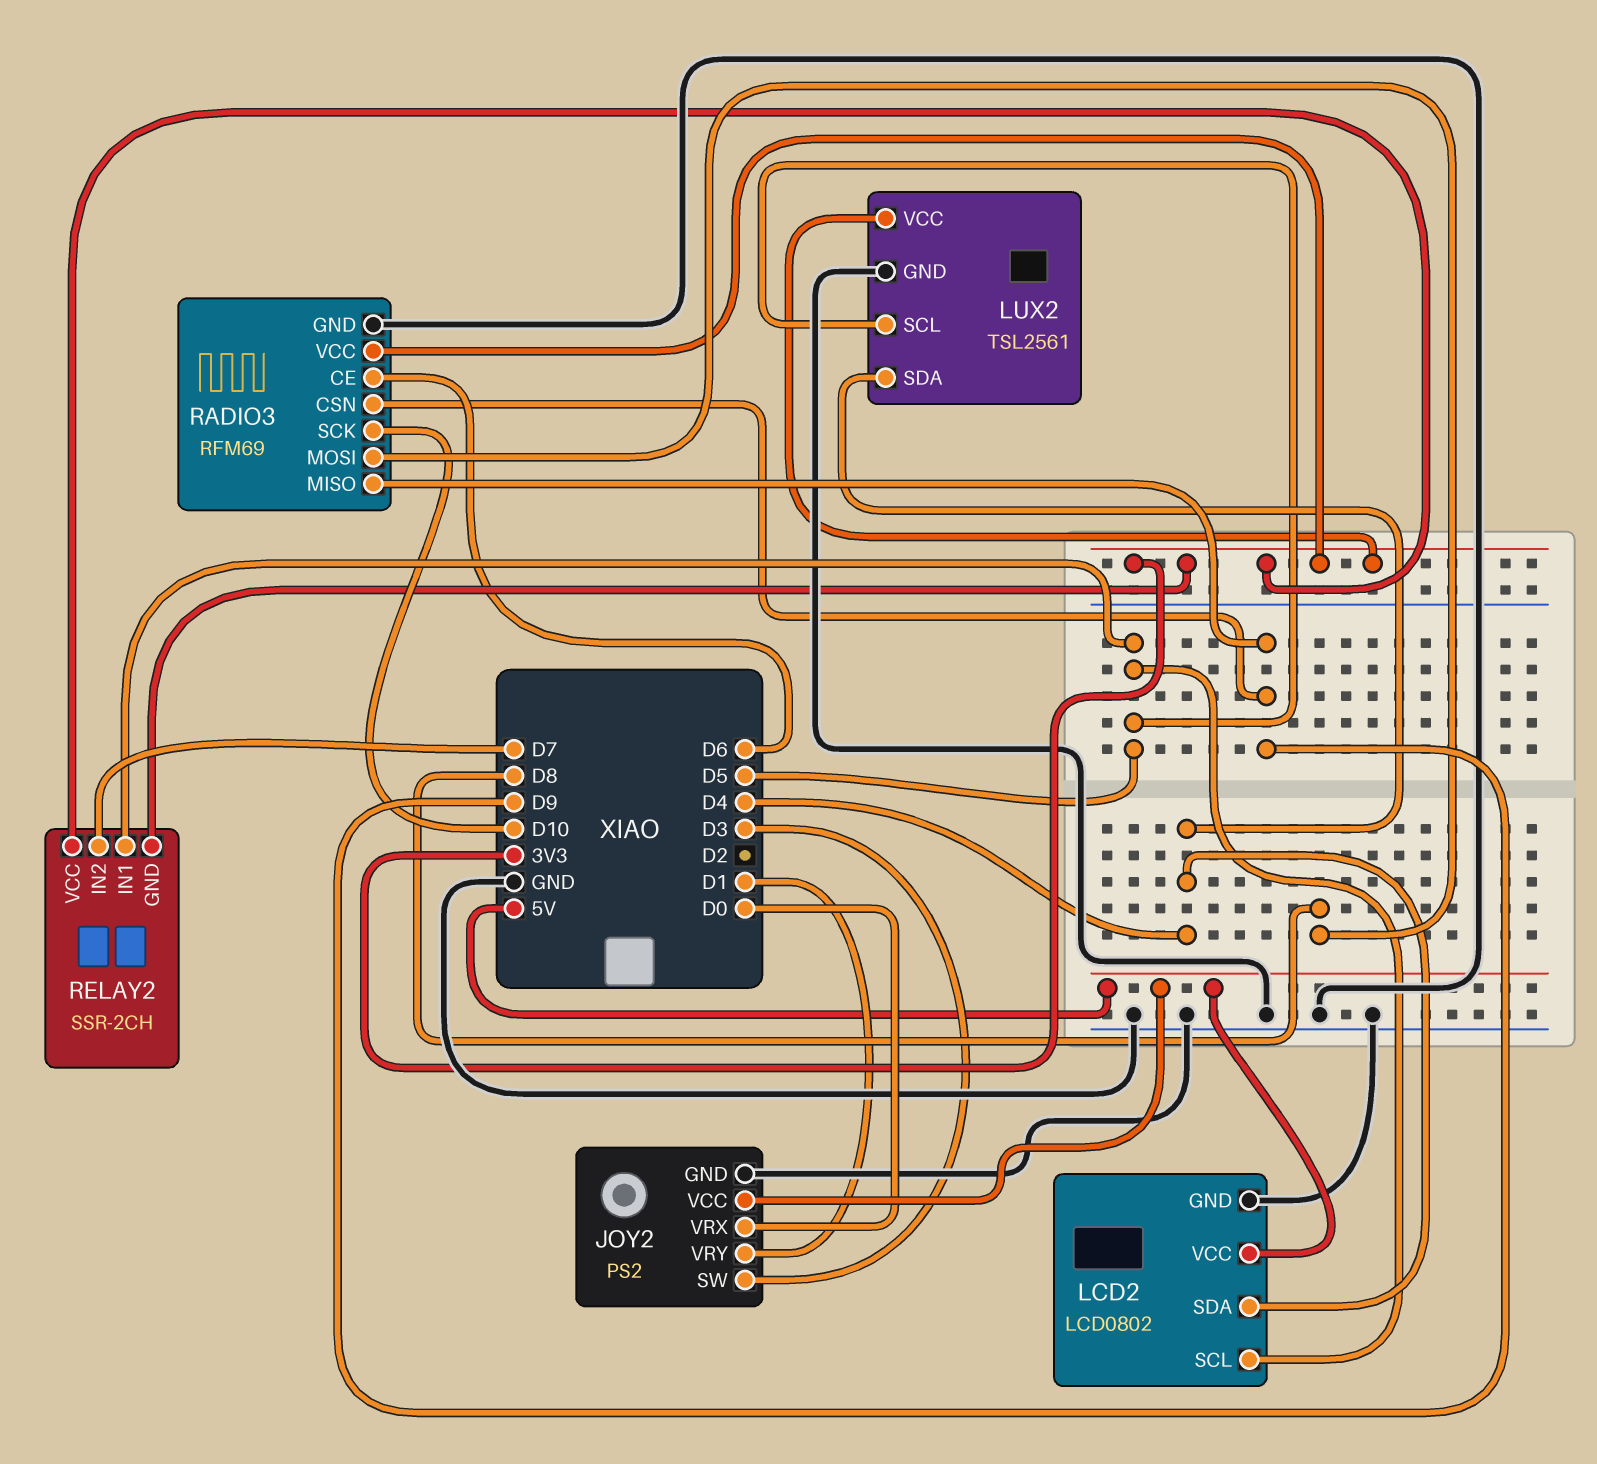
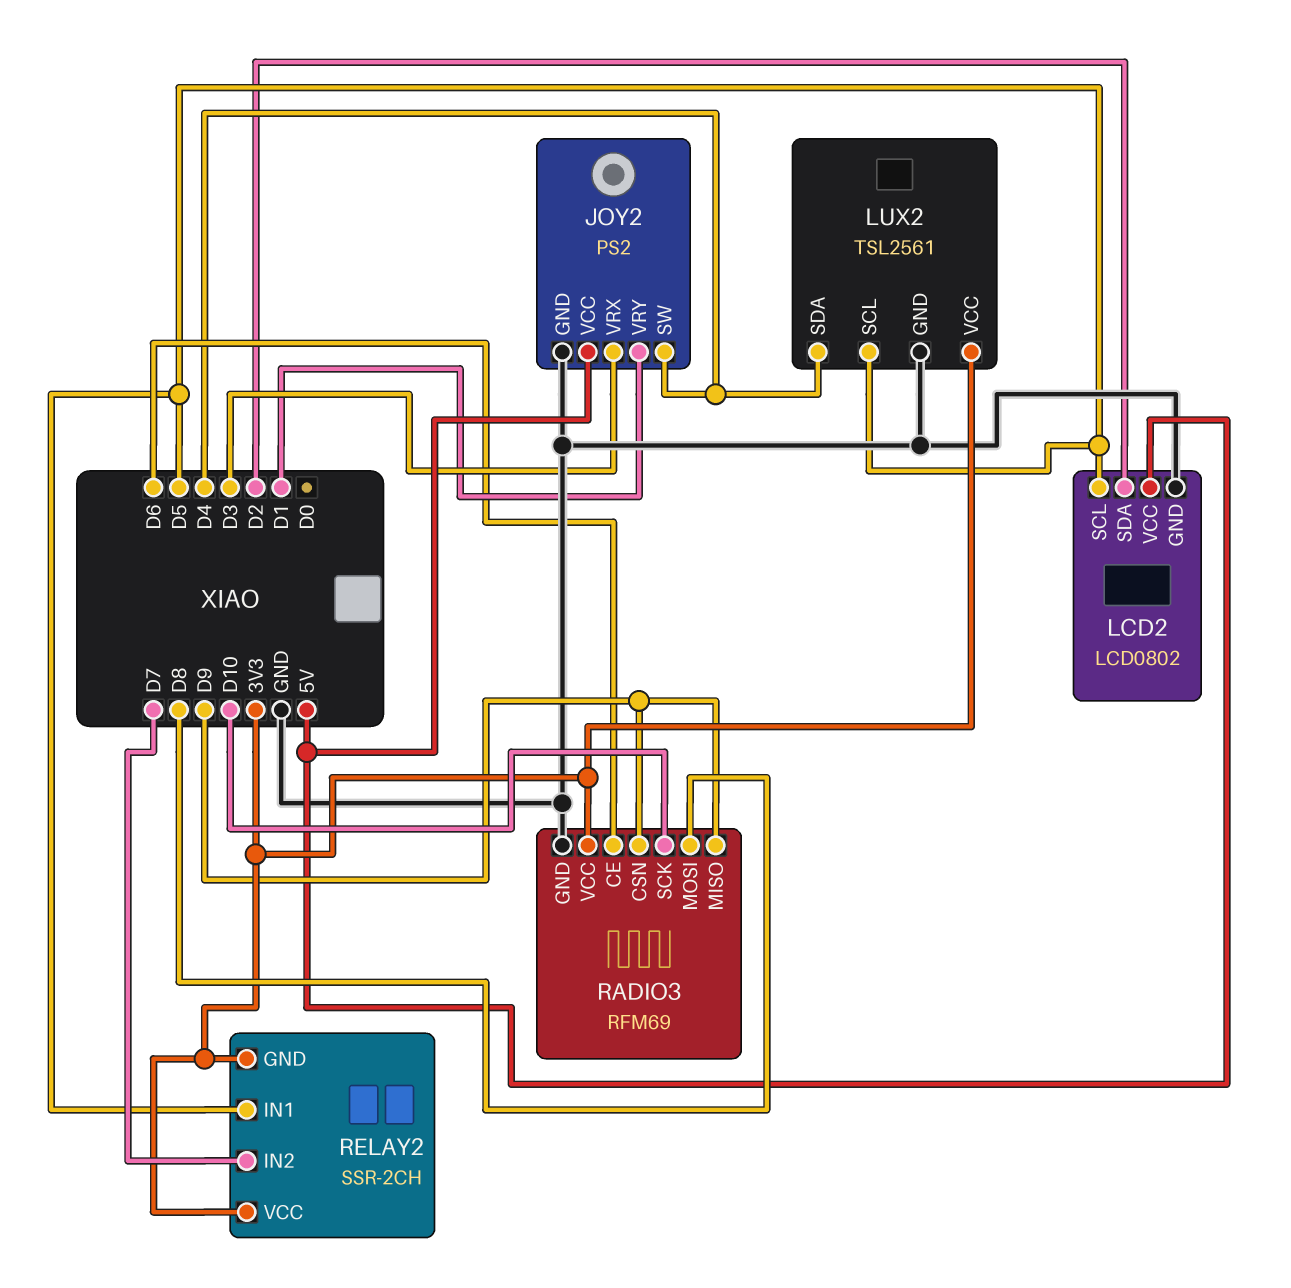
JOY2 pin SW: D3 -> D4
JOY2 pin VRX: D0 -> D3
LCD2 pin SDA: D4 -> D2

